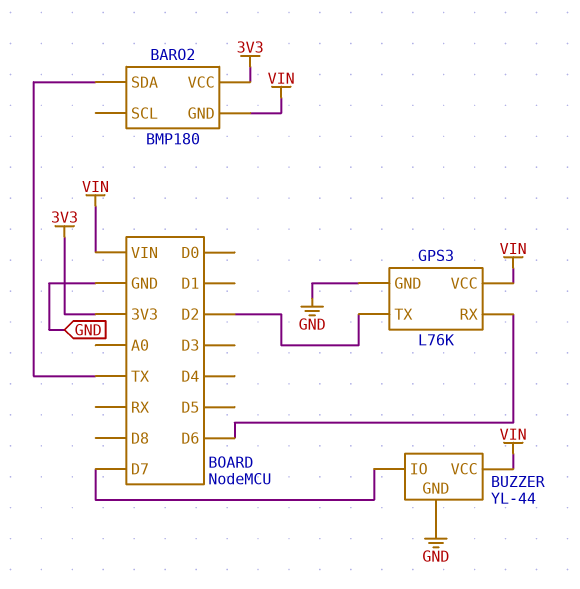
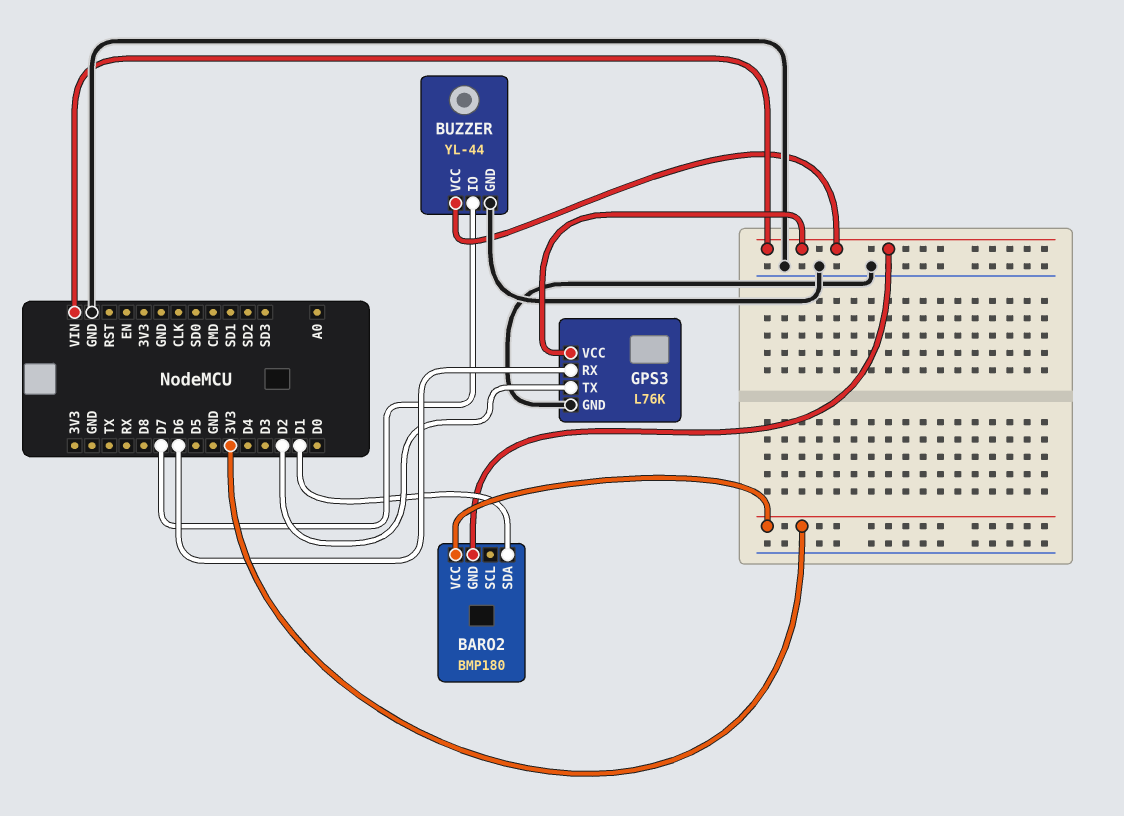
BARO2 pin SDA: TX -> D1

